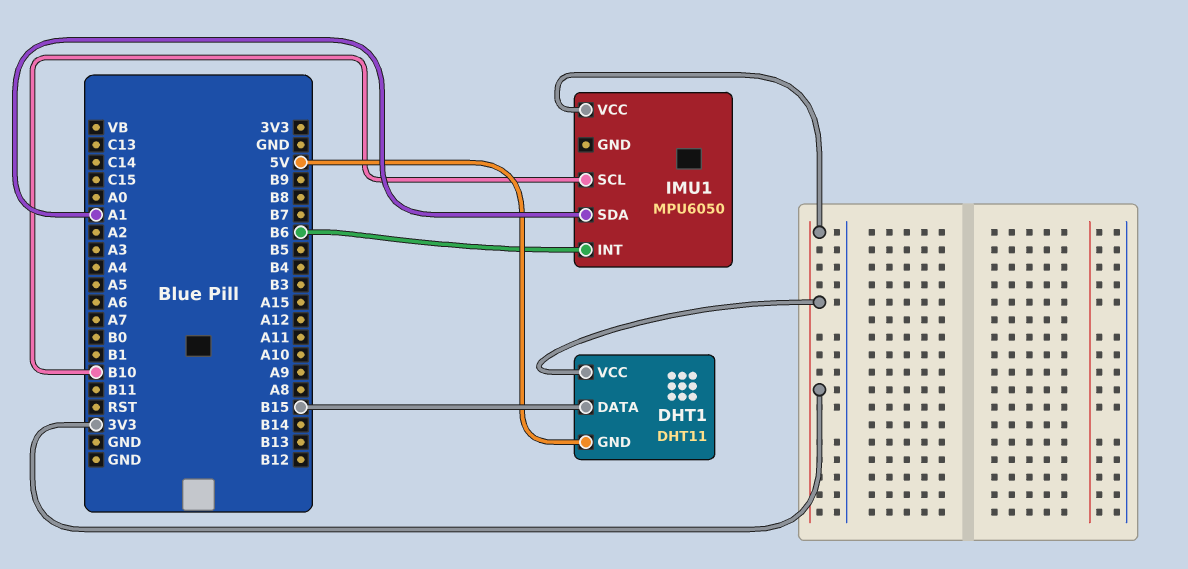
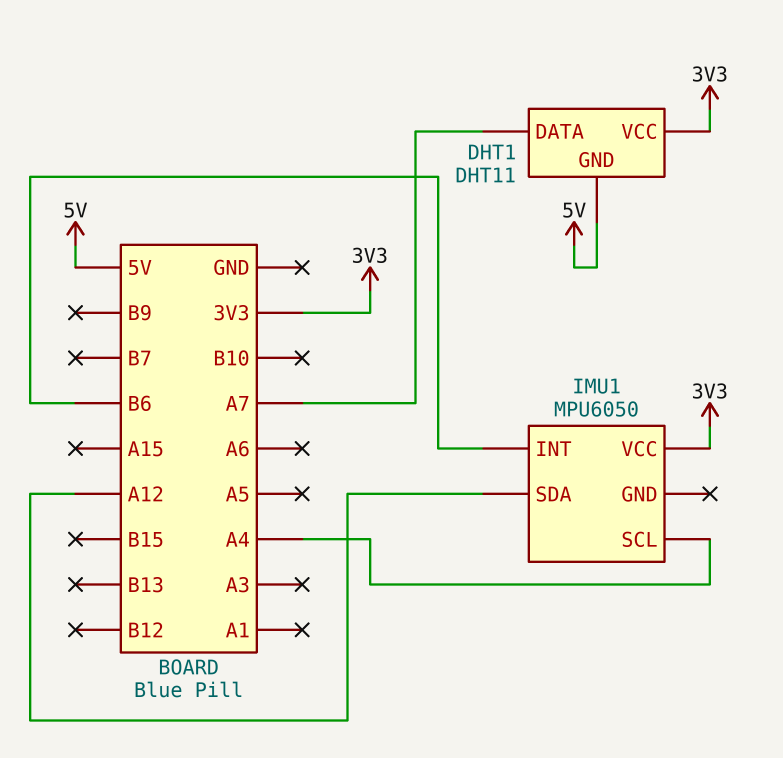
DHT1 pin DATA: B15 -> A7
IMU1 pin SCL: B10 -> A4
IMU1 pin SDA: A1 -> A12

